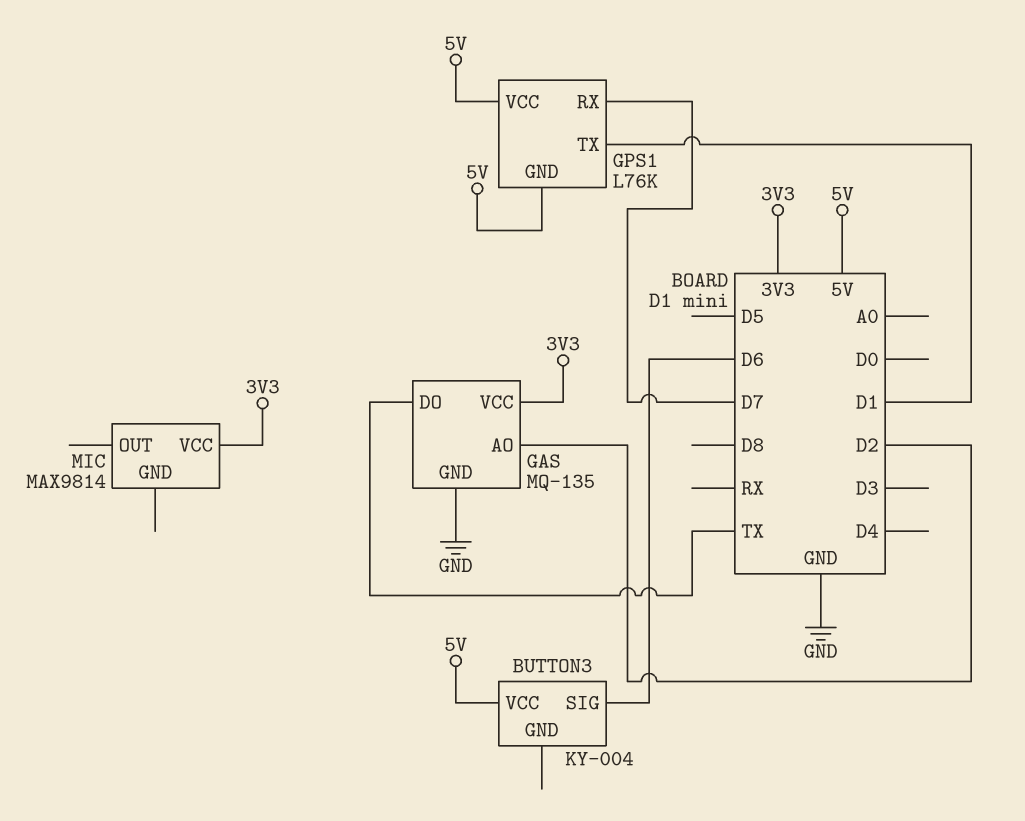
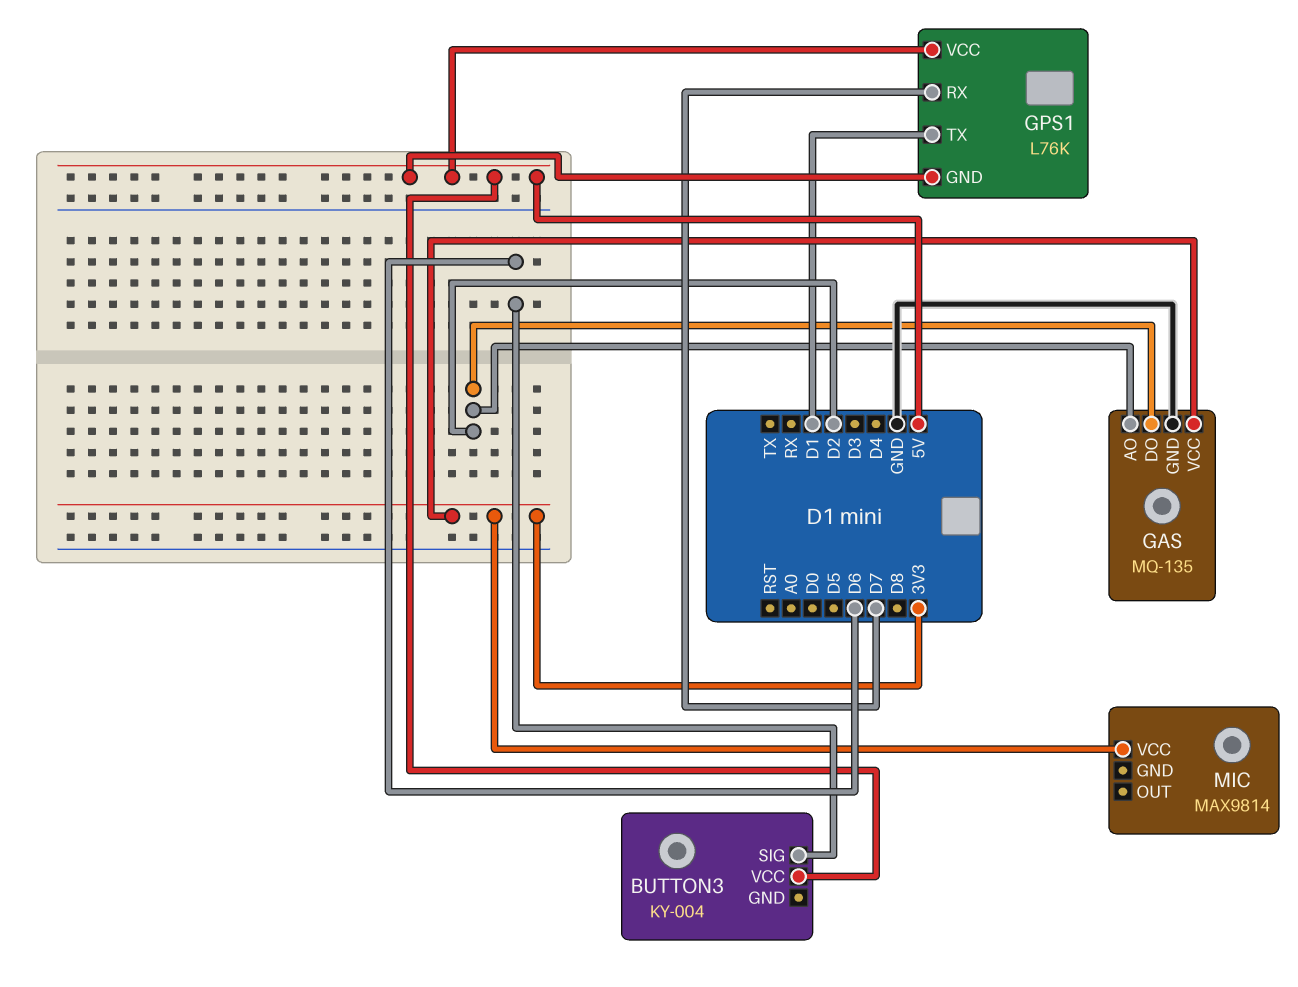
GAS pin DO: TX -> D2

